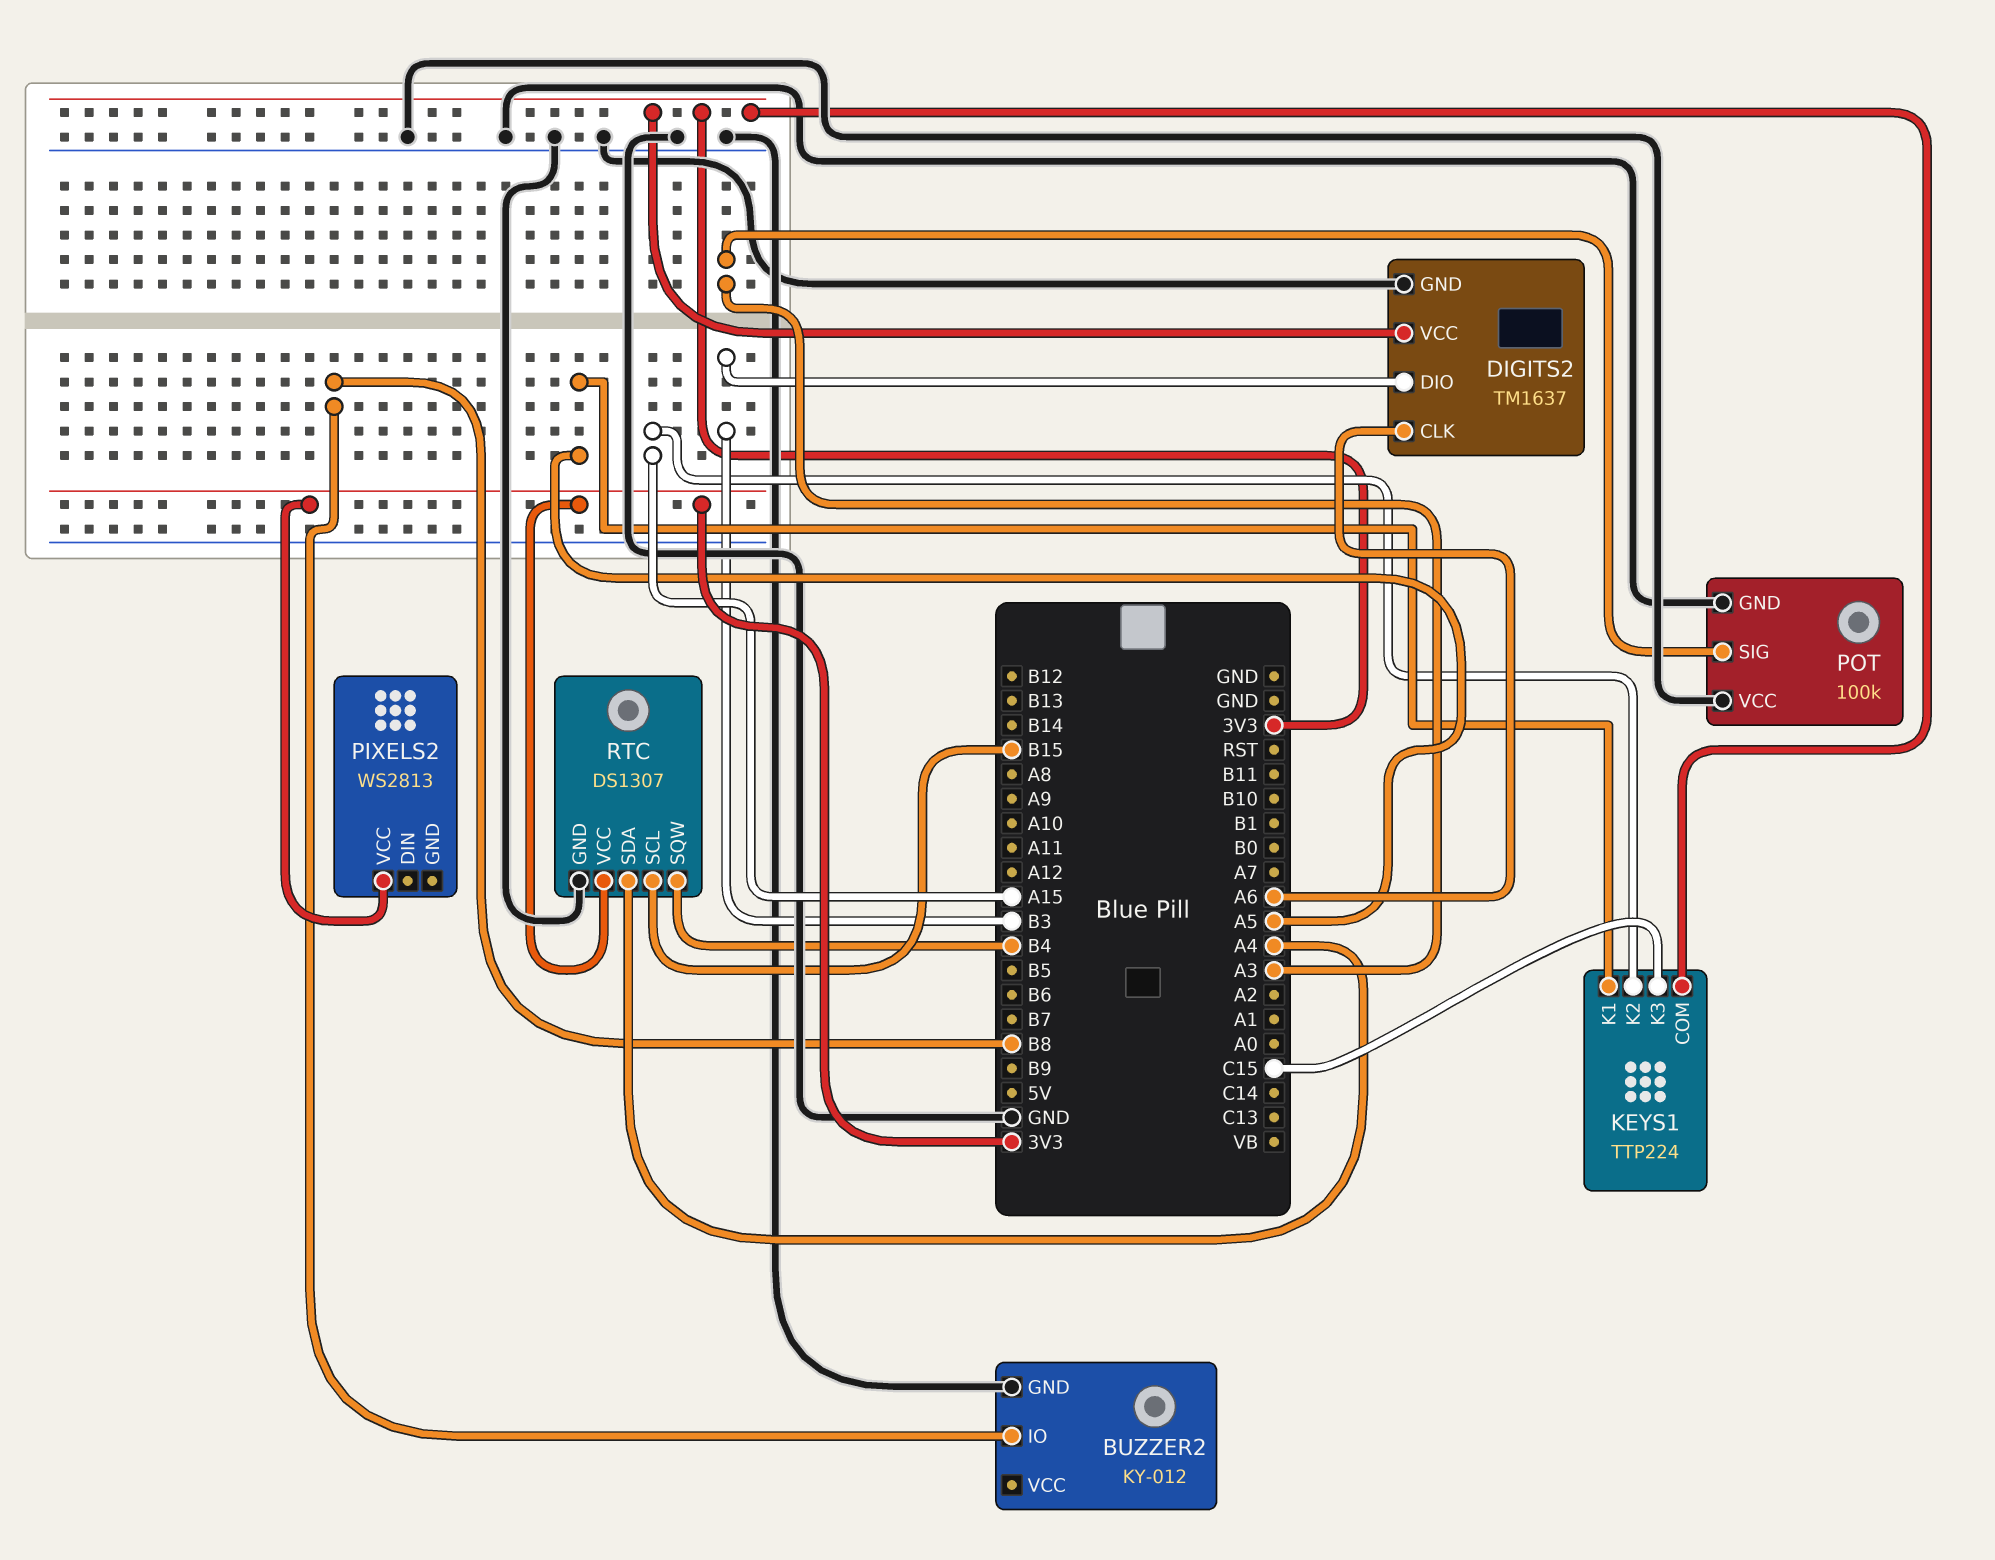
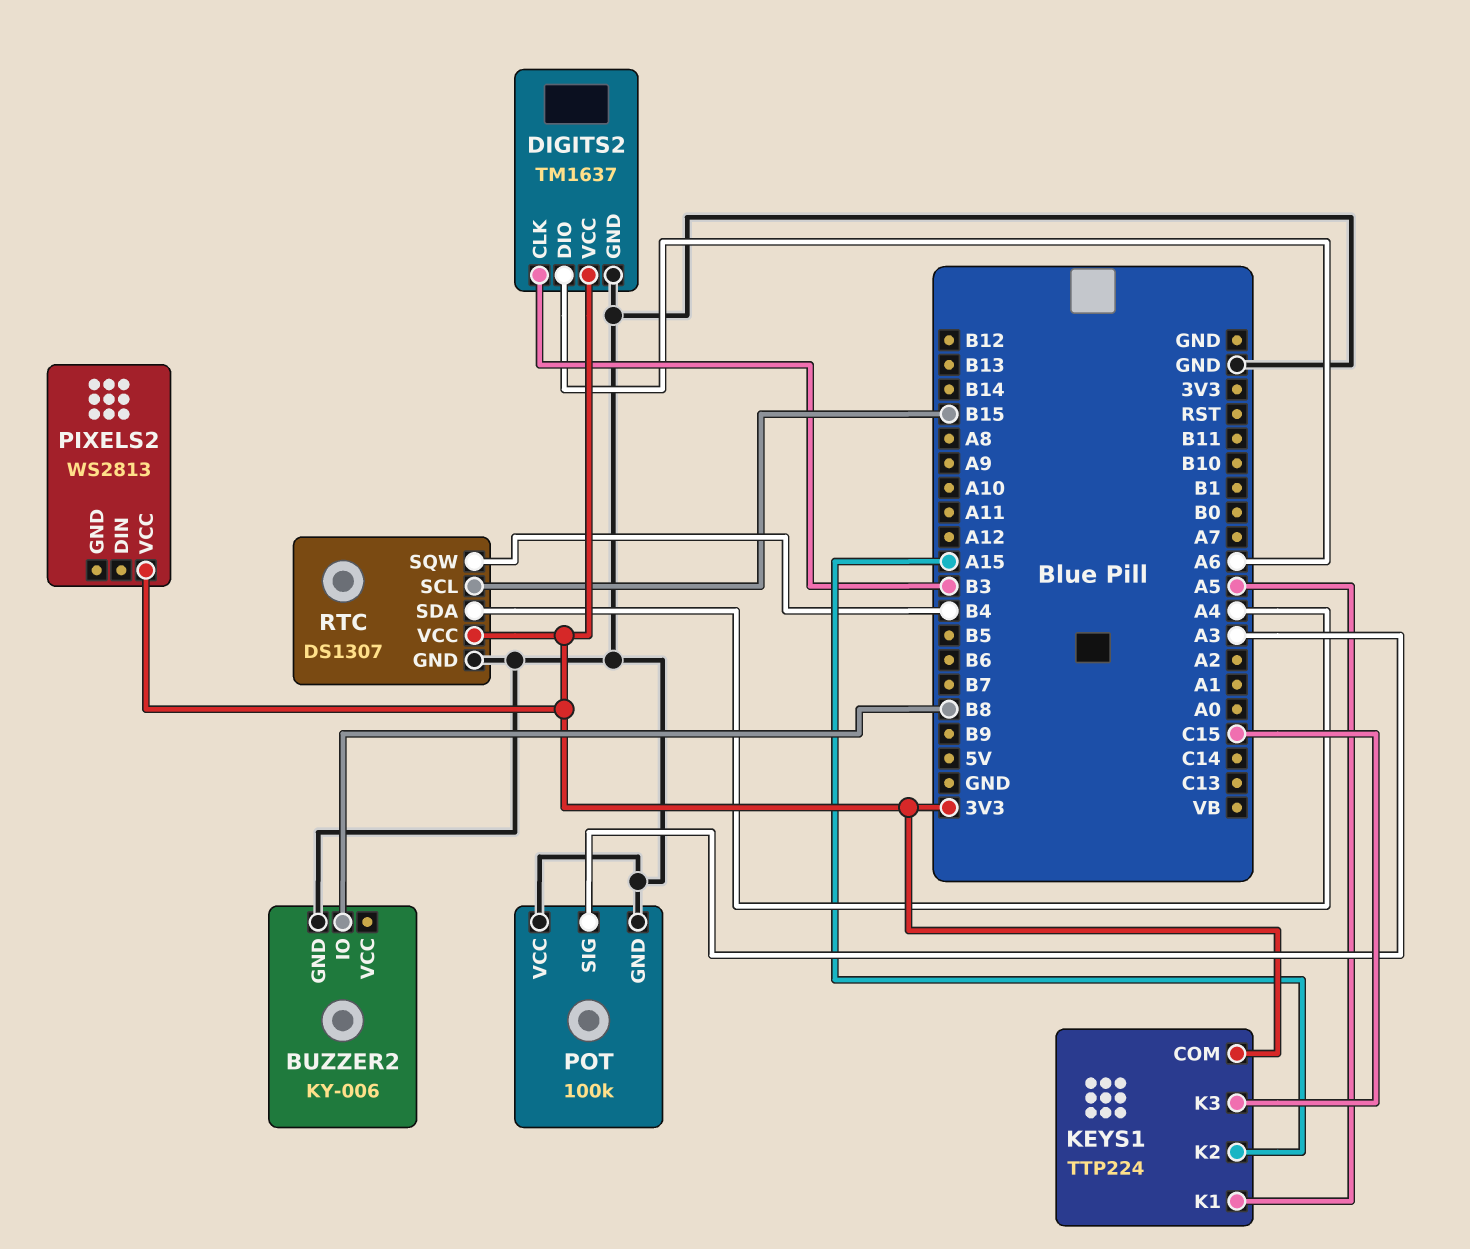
BUZZER2: KY-012 -> KY-006
DIGITS2 pin CLK: A6 -> B3
DIGITS2 pin DIO: B3 -> A6

